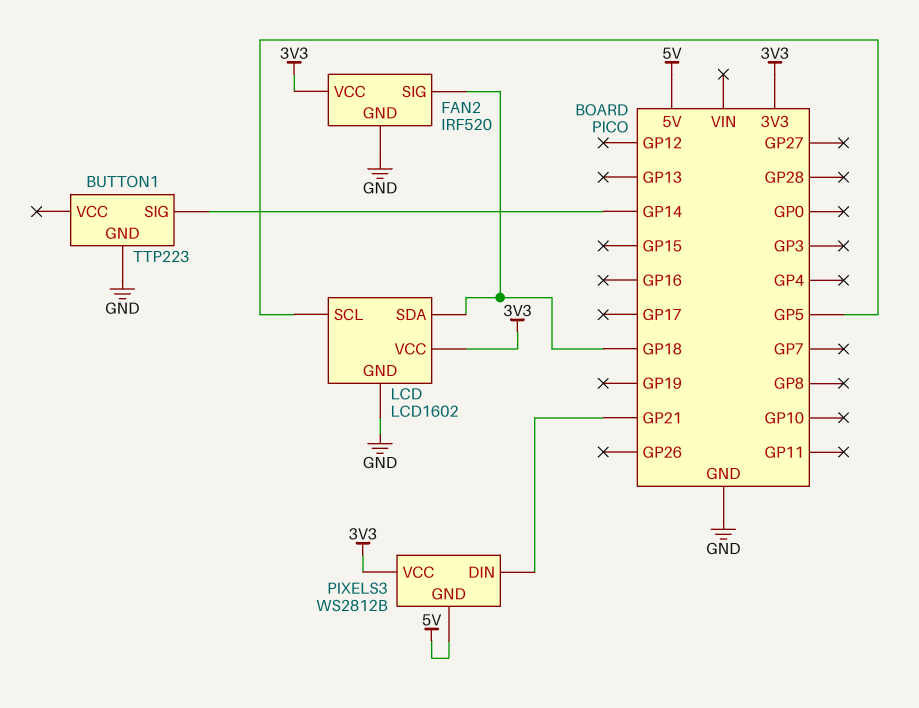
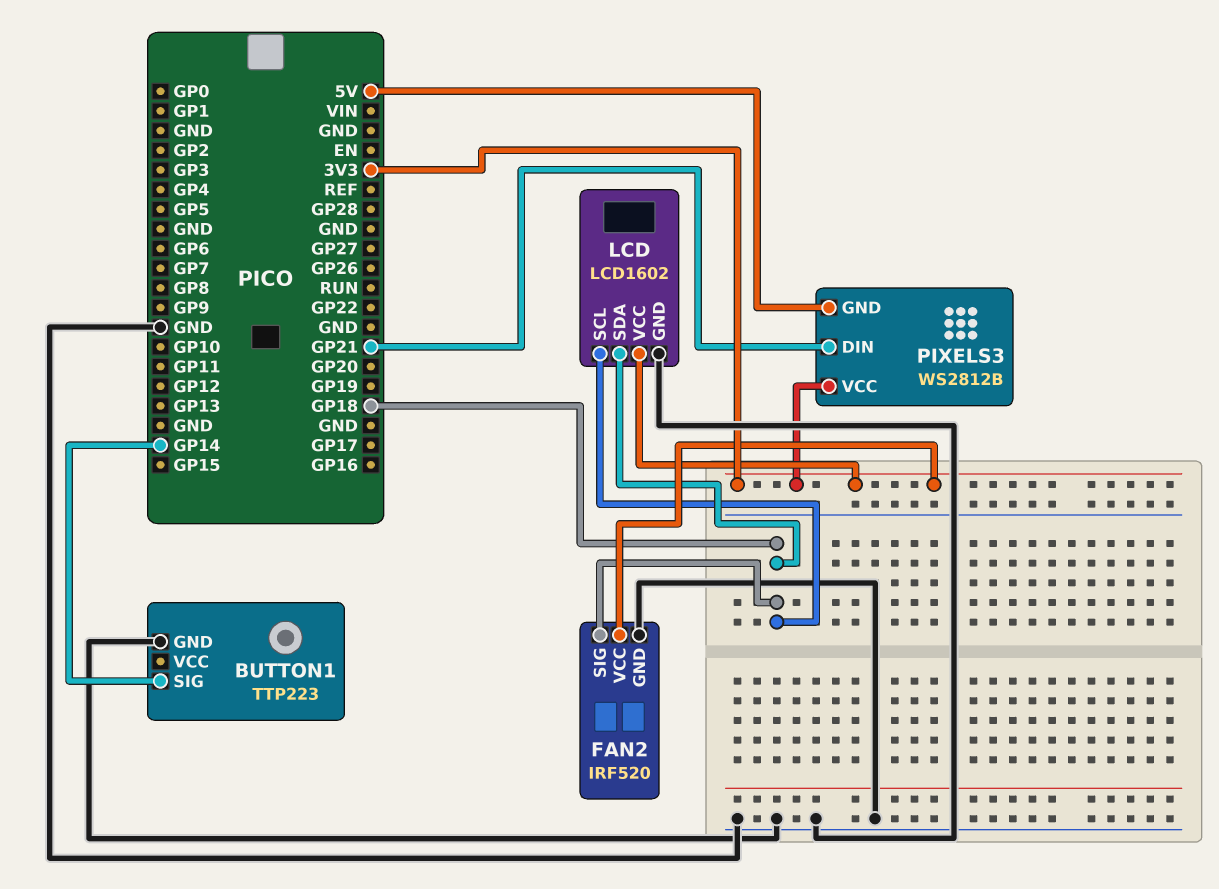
LCD pin SCL: GP5 -> GP18

